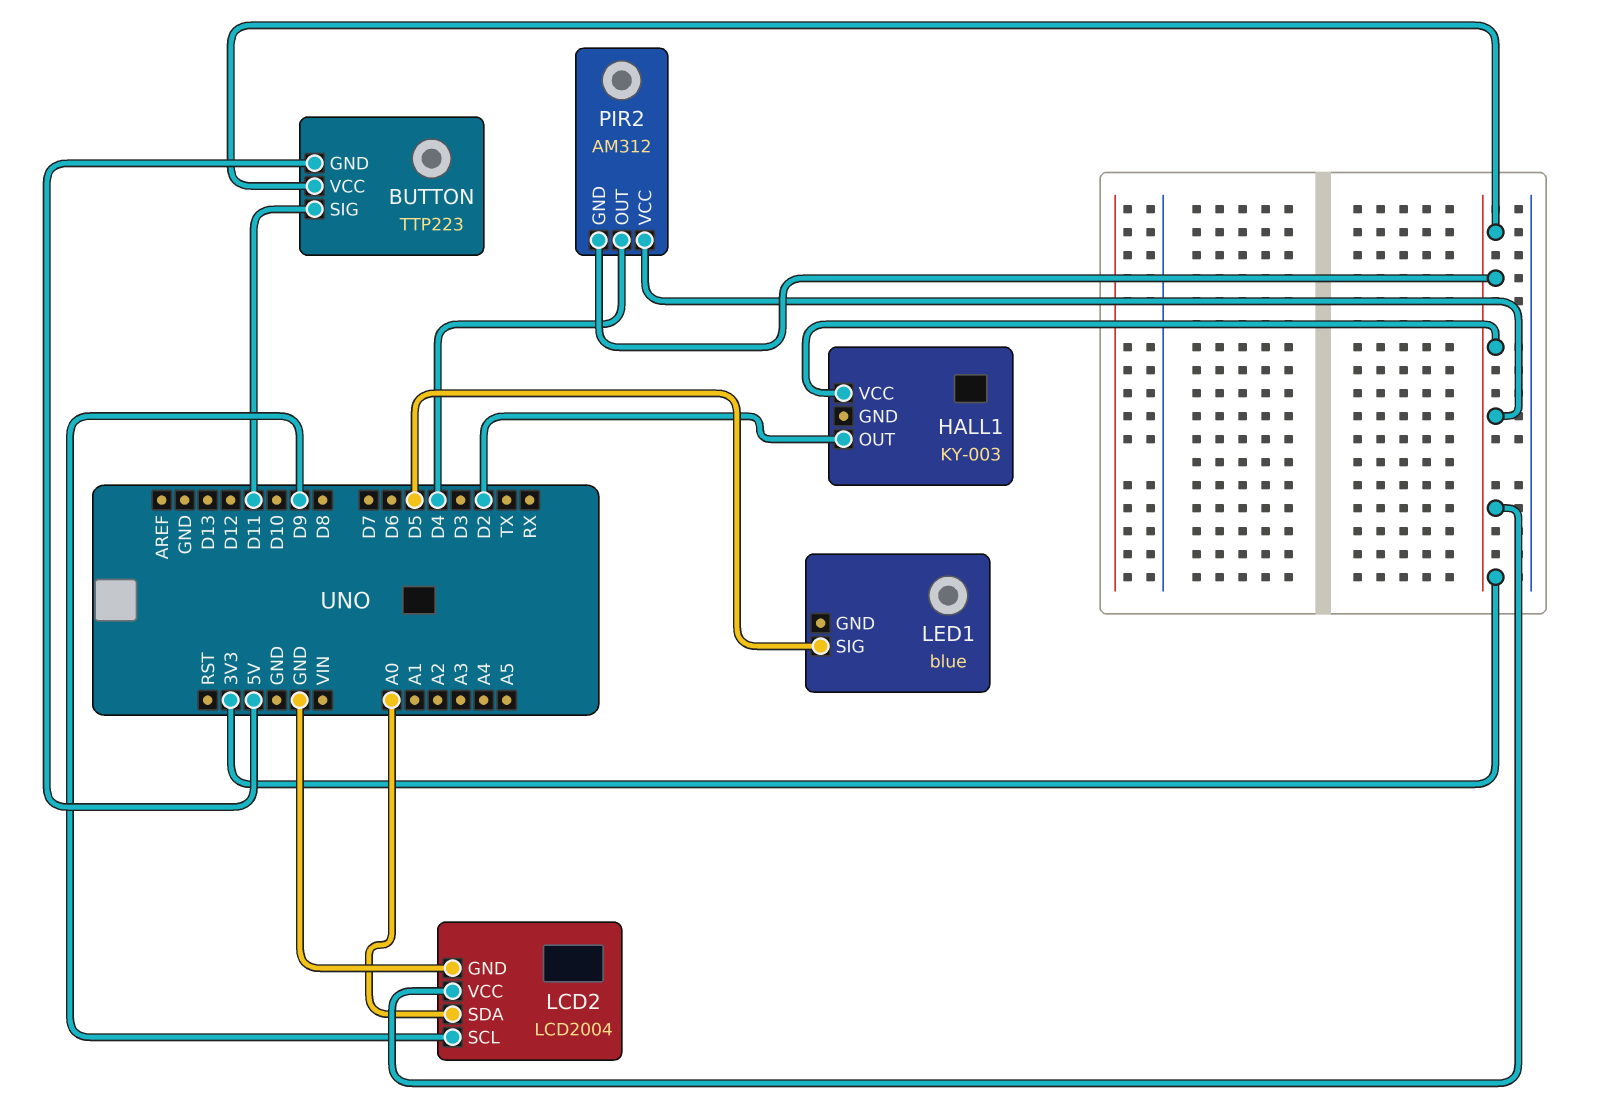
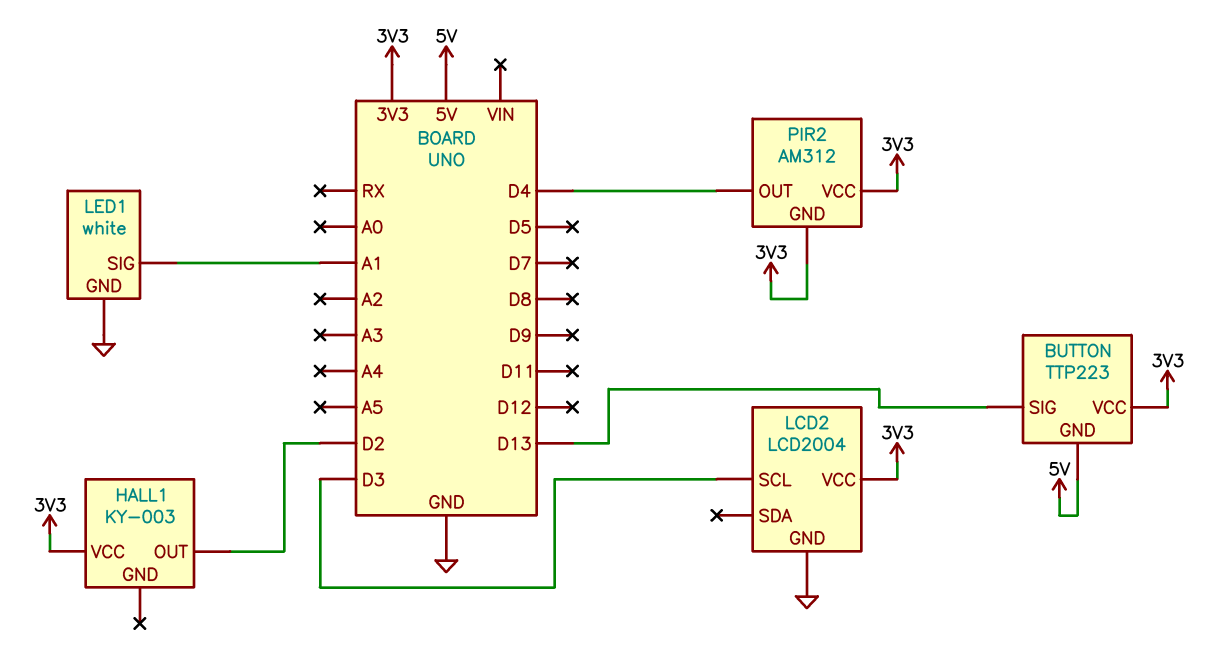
BUTTON pin SIG: D11 -> D13
LCD2 pin SCL: D9 -> D3
LCD2 pin SDA: A0 -> none
LED1: blue -> white
LED1 pin GND: none -> GND
LED1 pin SIG: D5 -> A1

